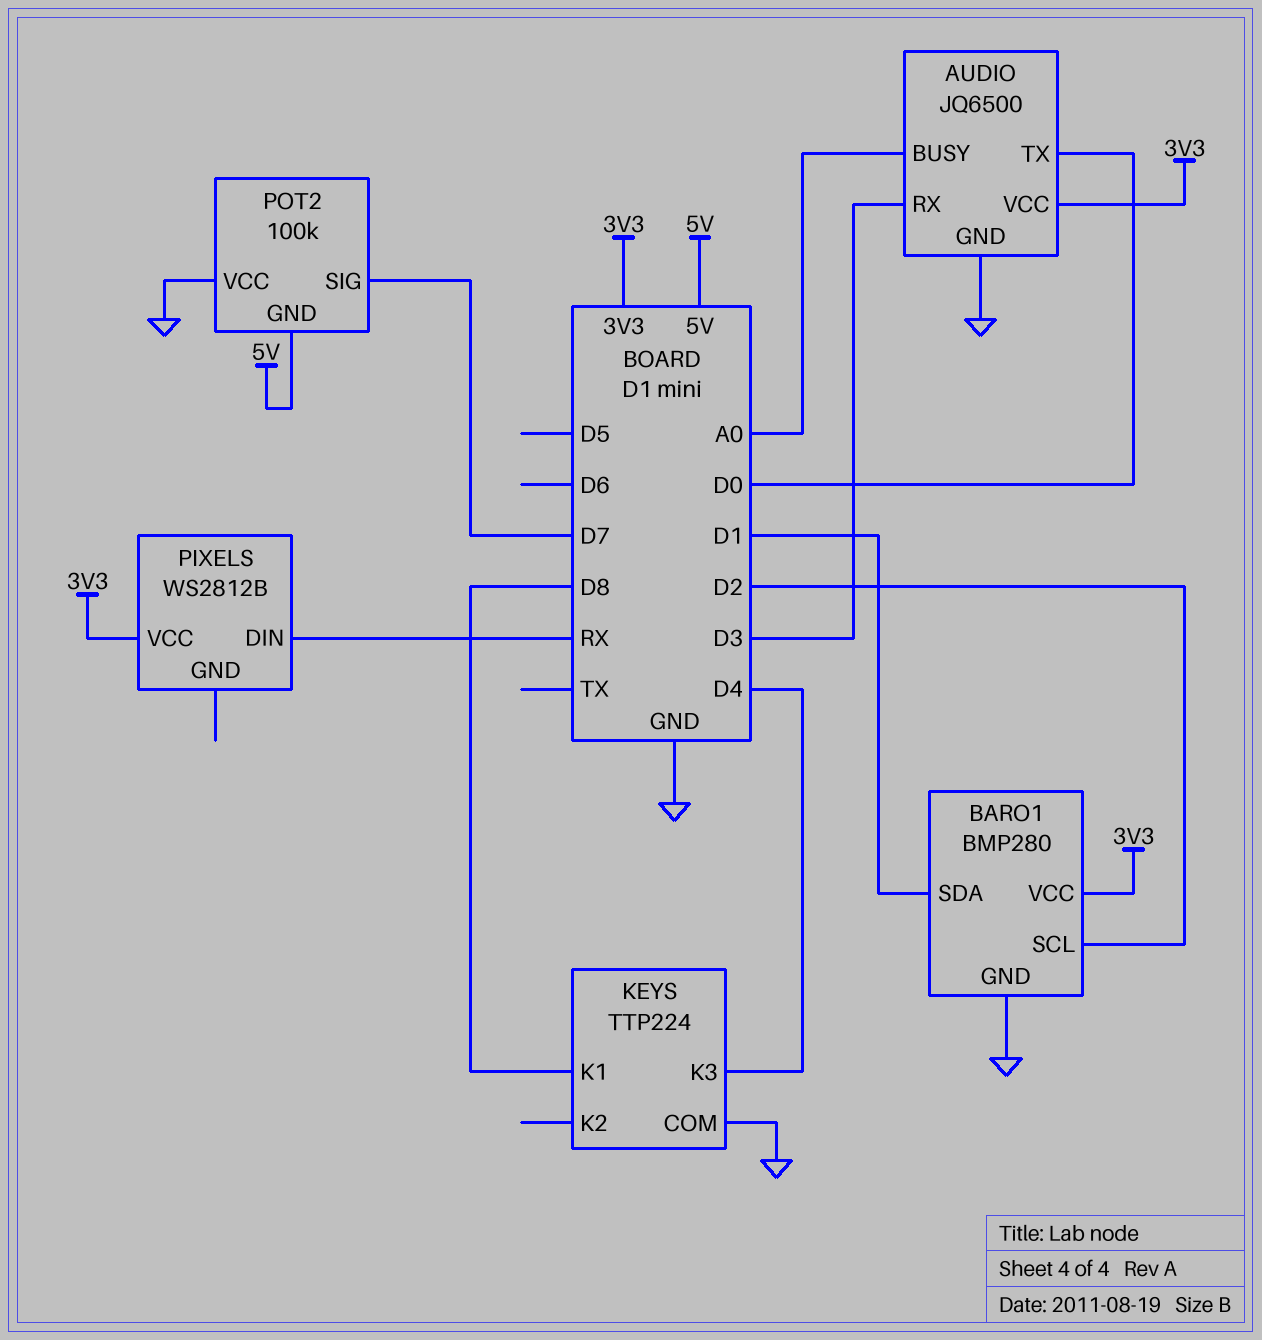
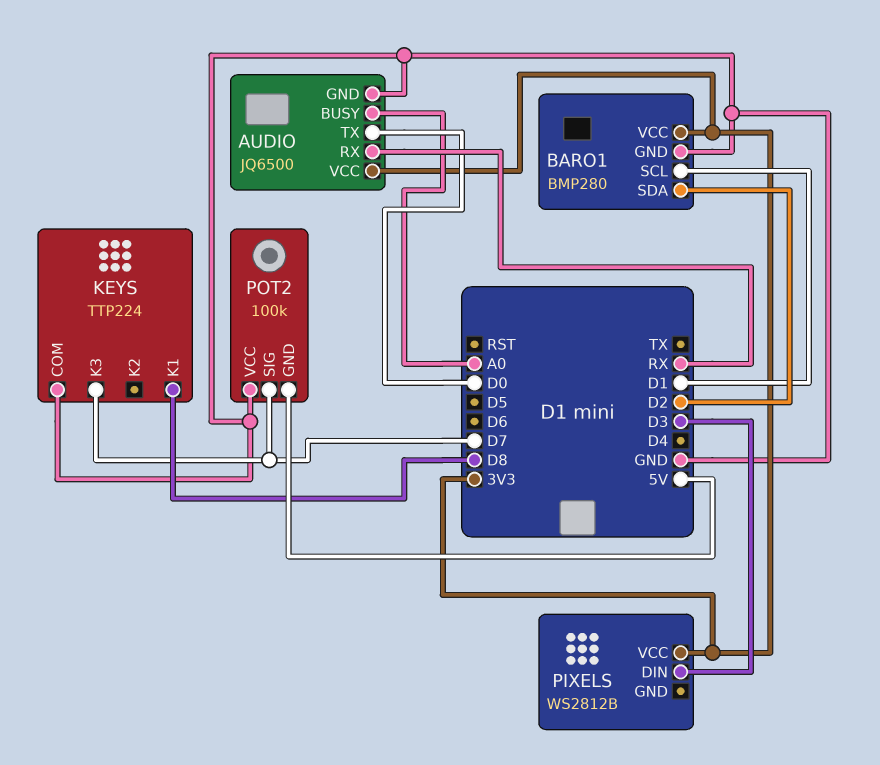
AUDIO pin RX: D3 -> RX
BARO1 pin SCL: D2 -> D1
BARO1 pin SDA: D1 -> D2
KEYS pin K3: D4 -> D7
PIXELS pin DIN: RX -> D3

